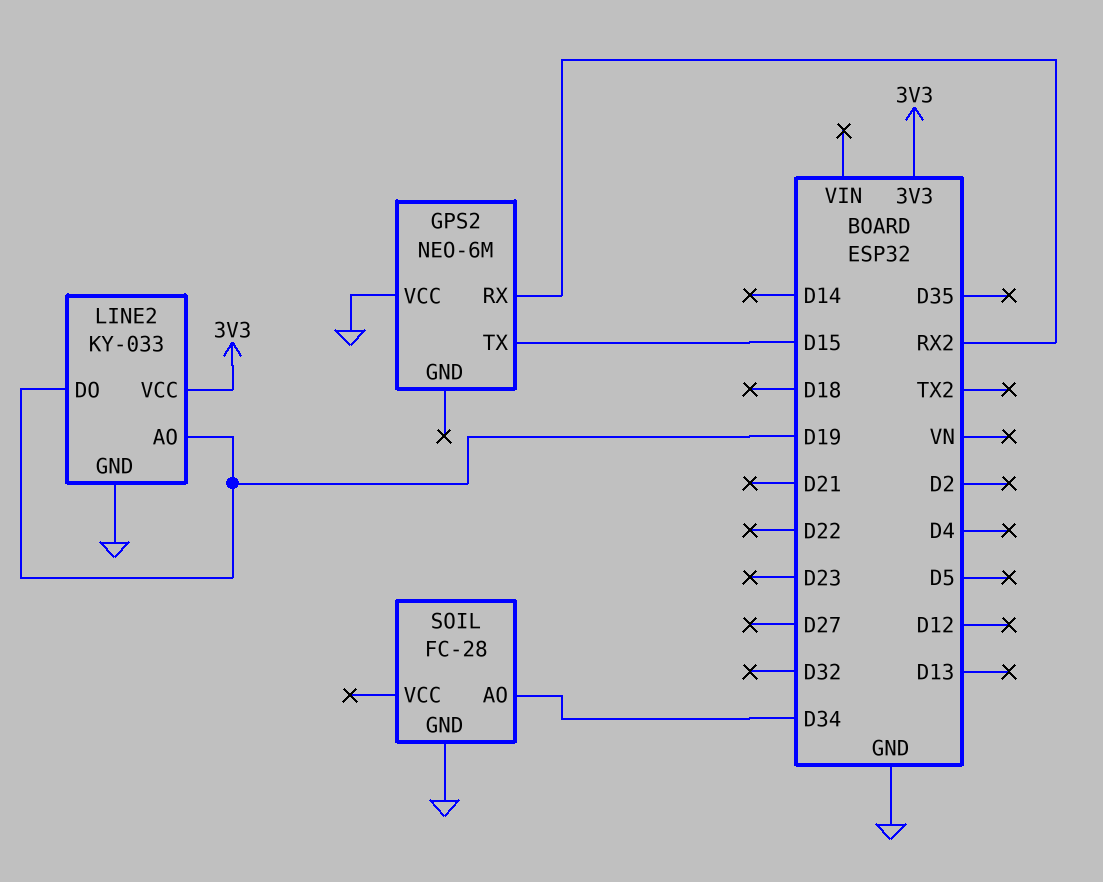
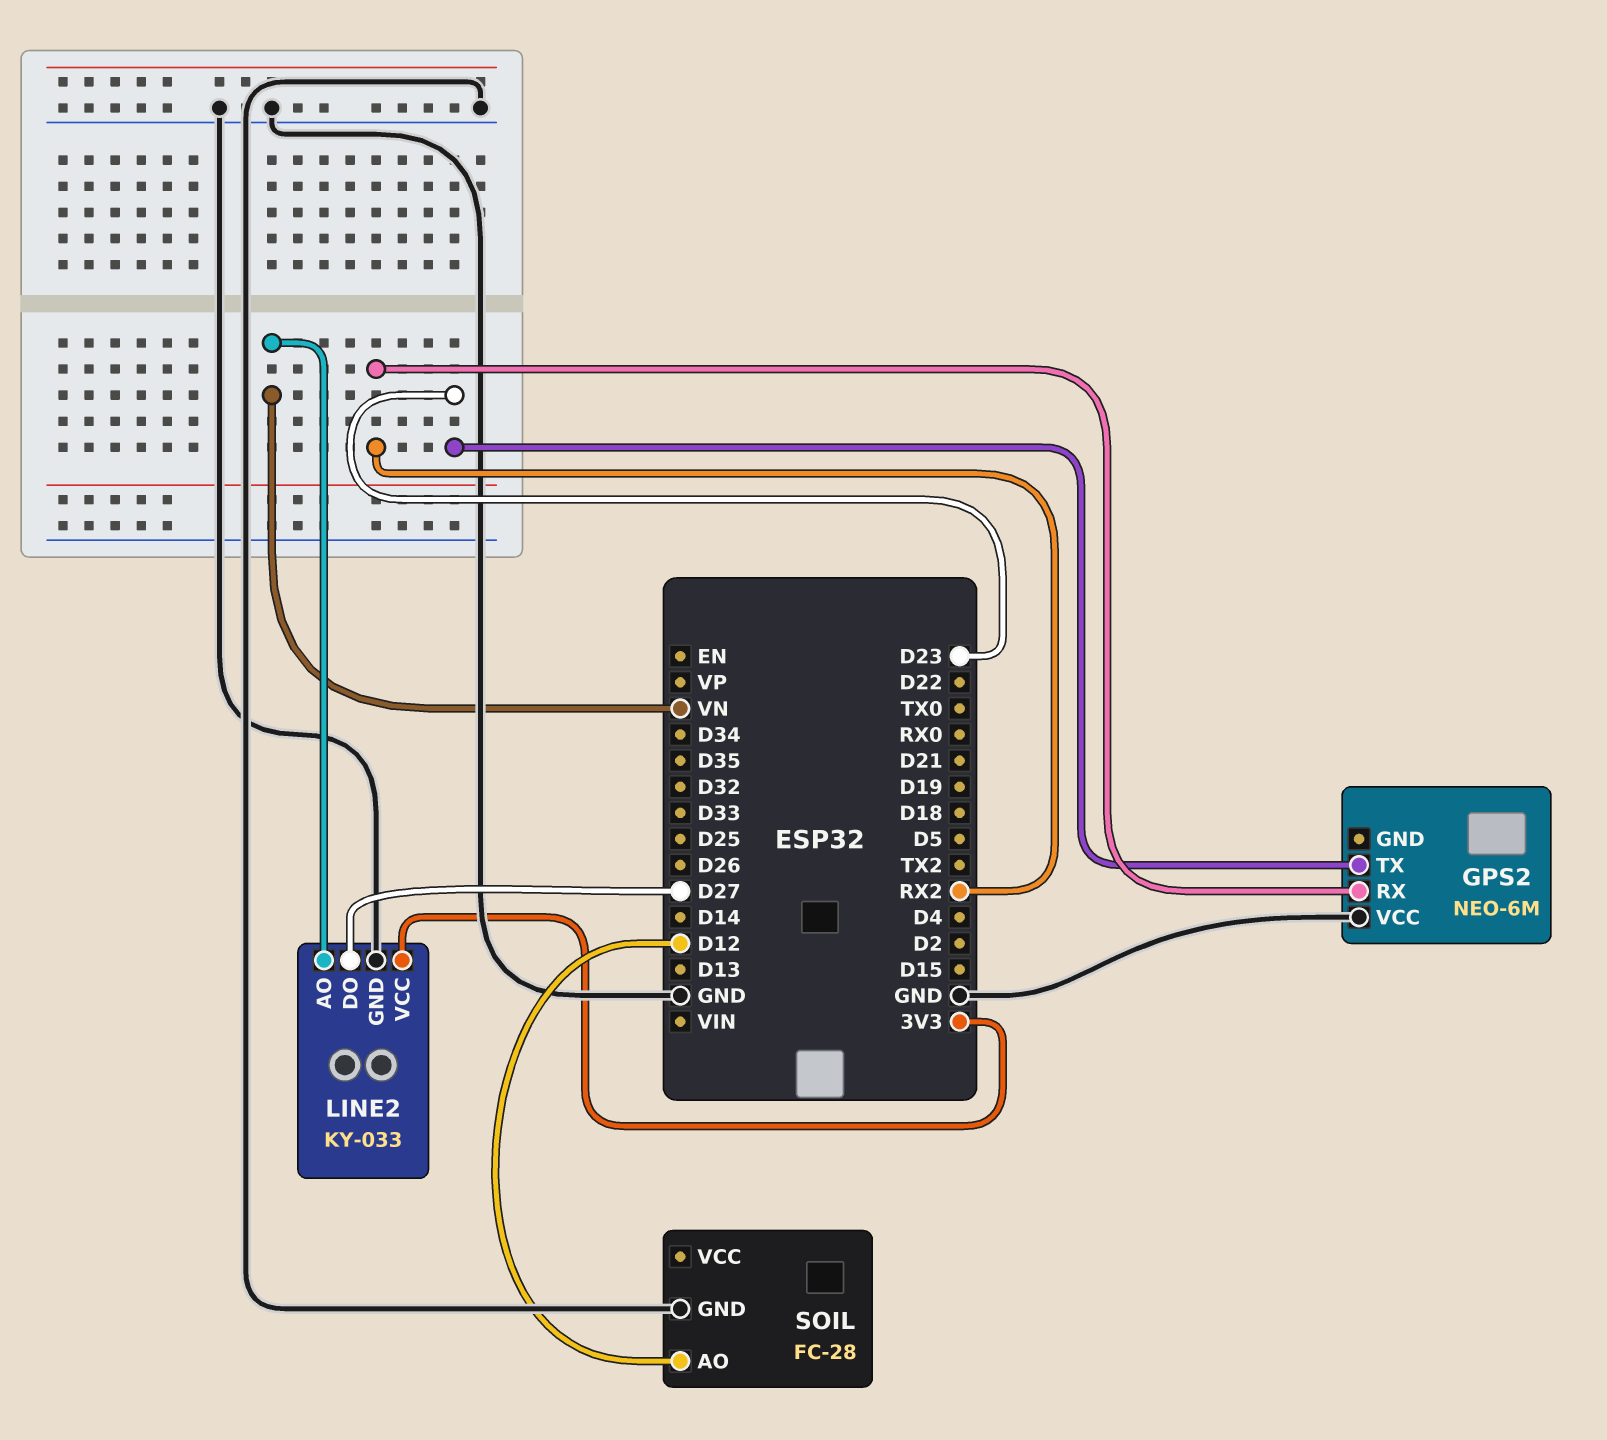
GPS2 pin TX: D15 -> D23
LINE2 pin AO: D19 -> VN
LINE2 pin DO: D19 -> D27
SOIL pin AO: D34 -> D12

